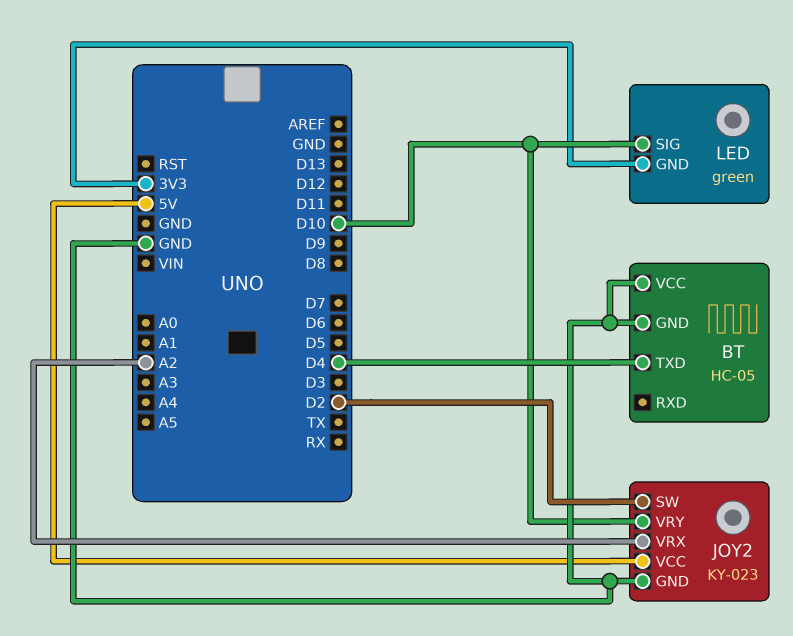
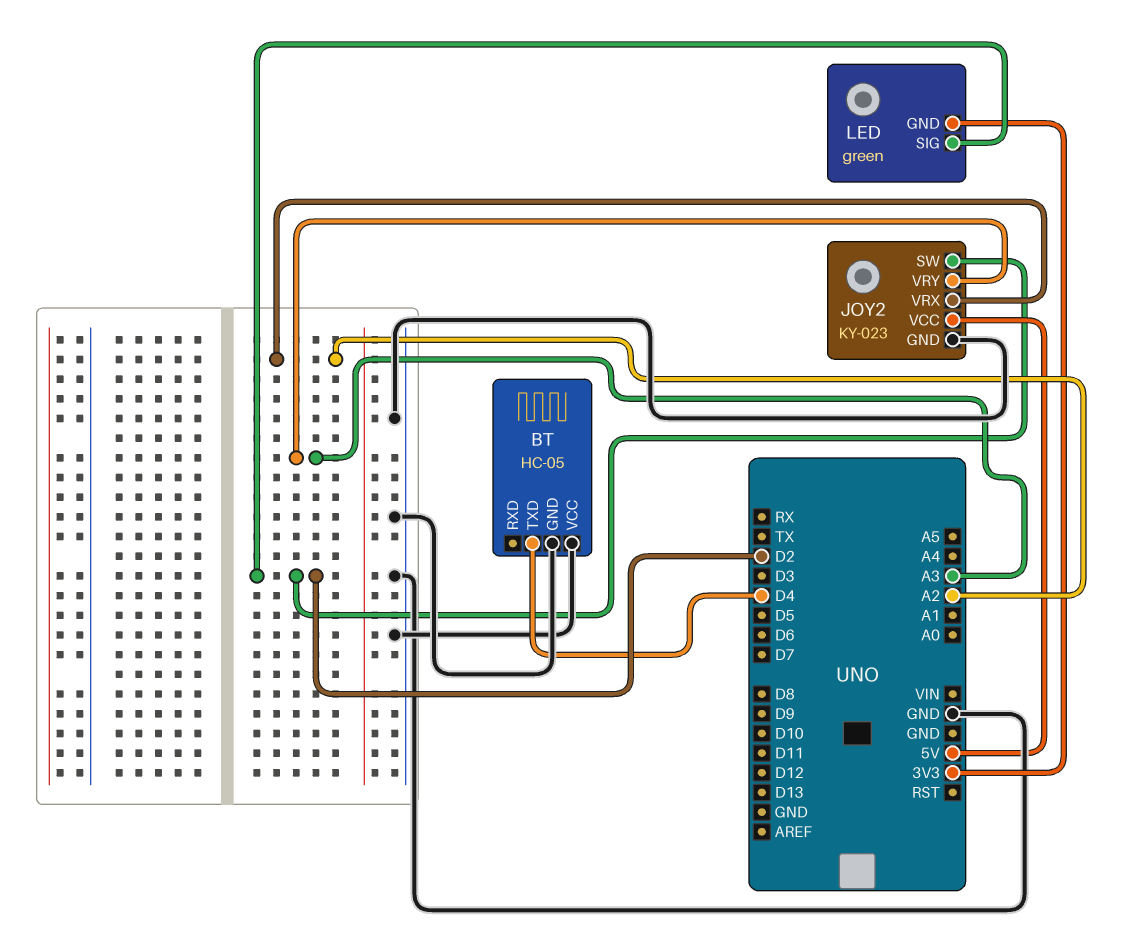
JOY2 pin VRY: D10 -> A3
LED pin SIG: D10 -> D2

